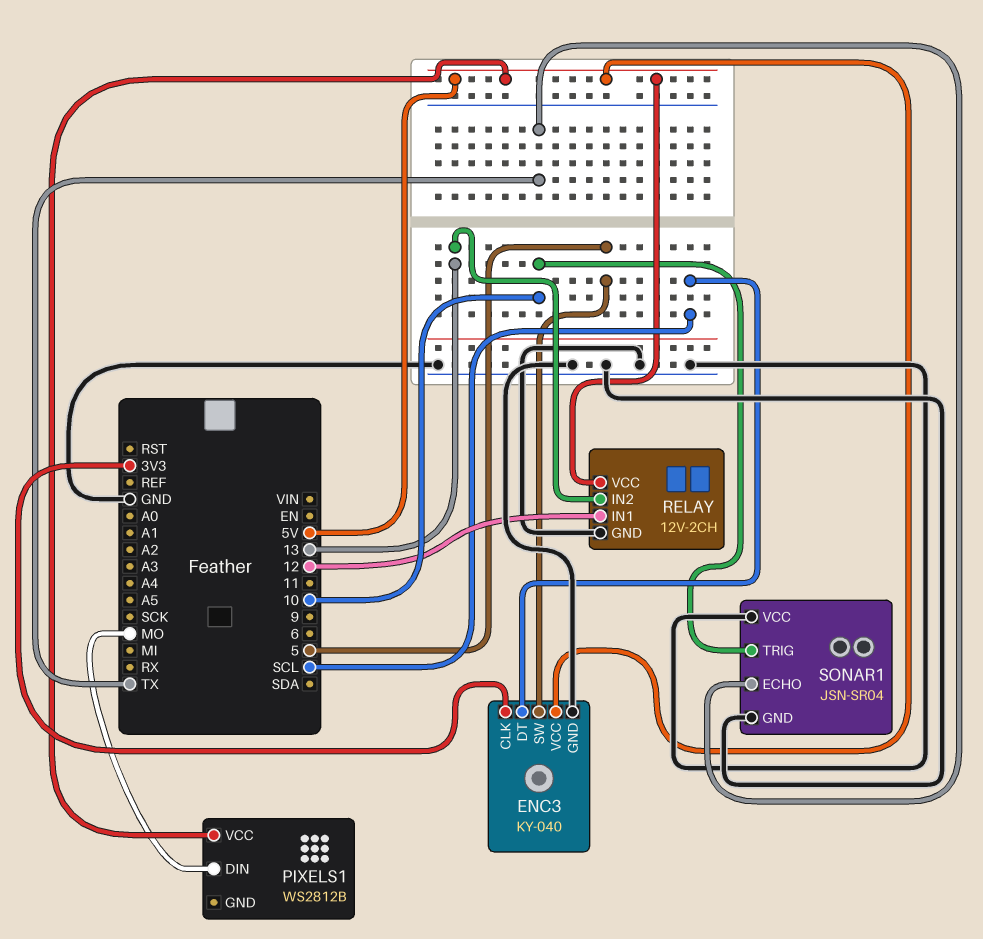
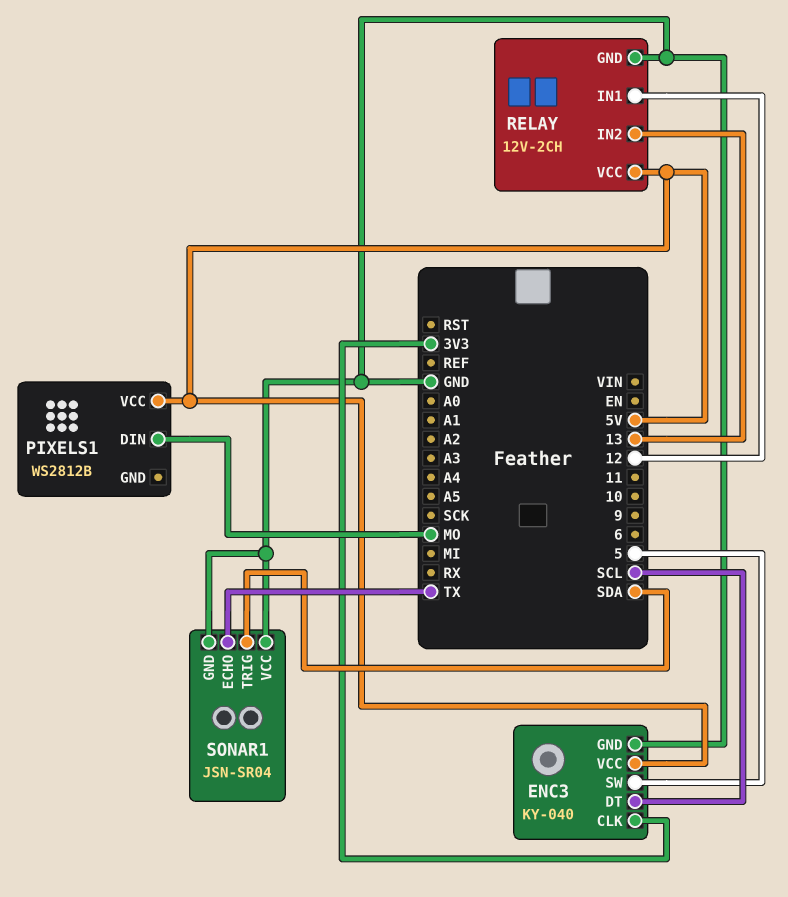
SONAR1 pin TRIG: 10 -> SDA

